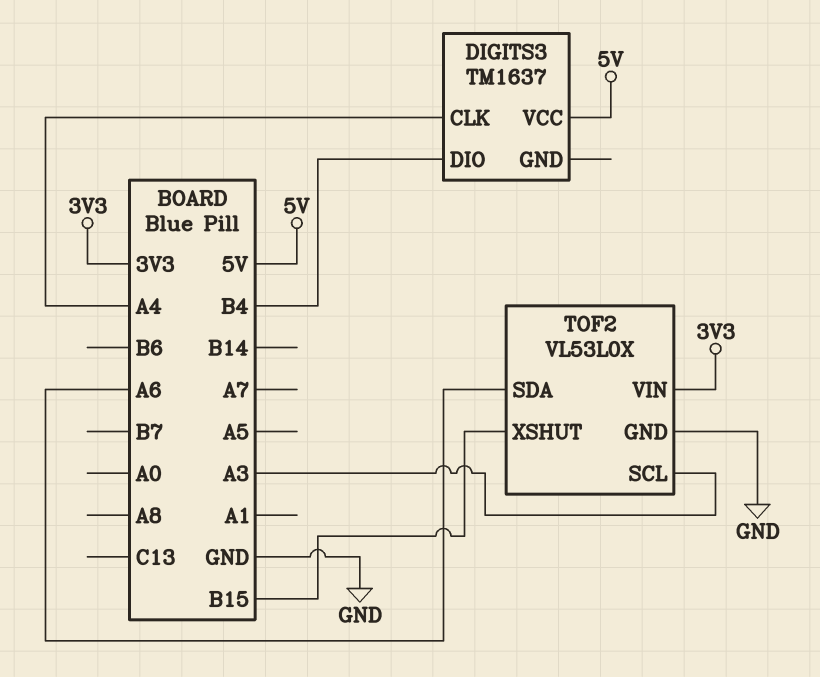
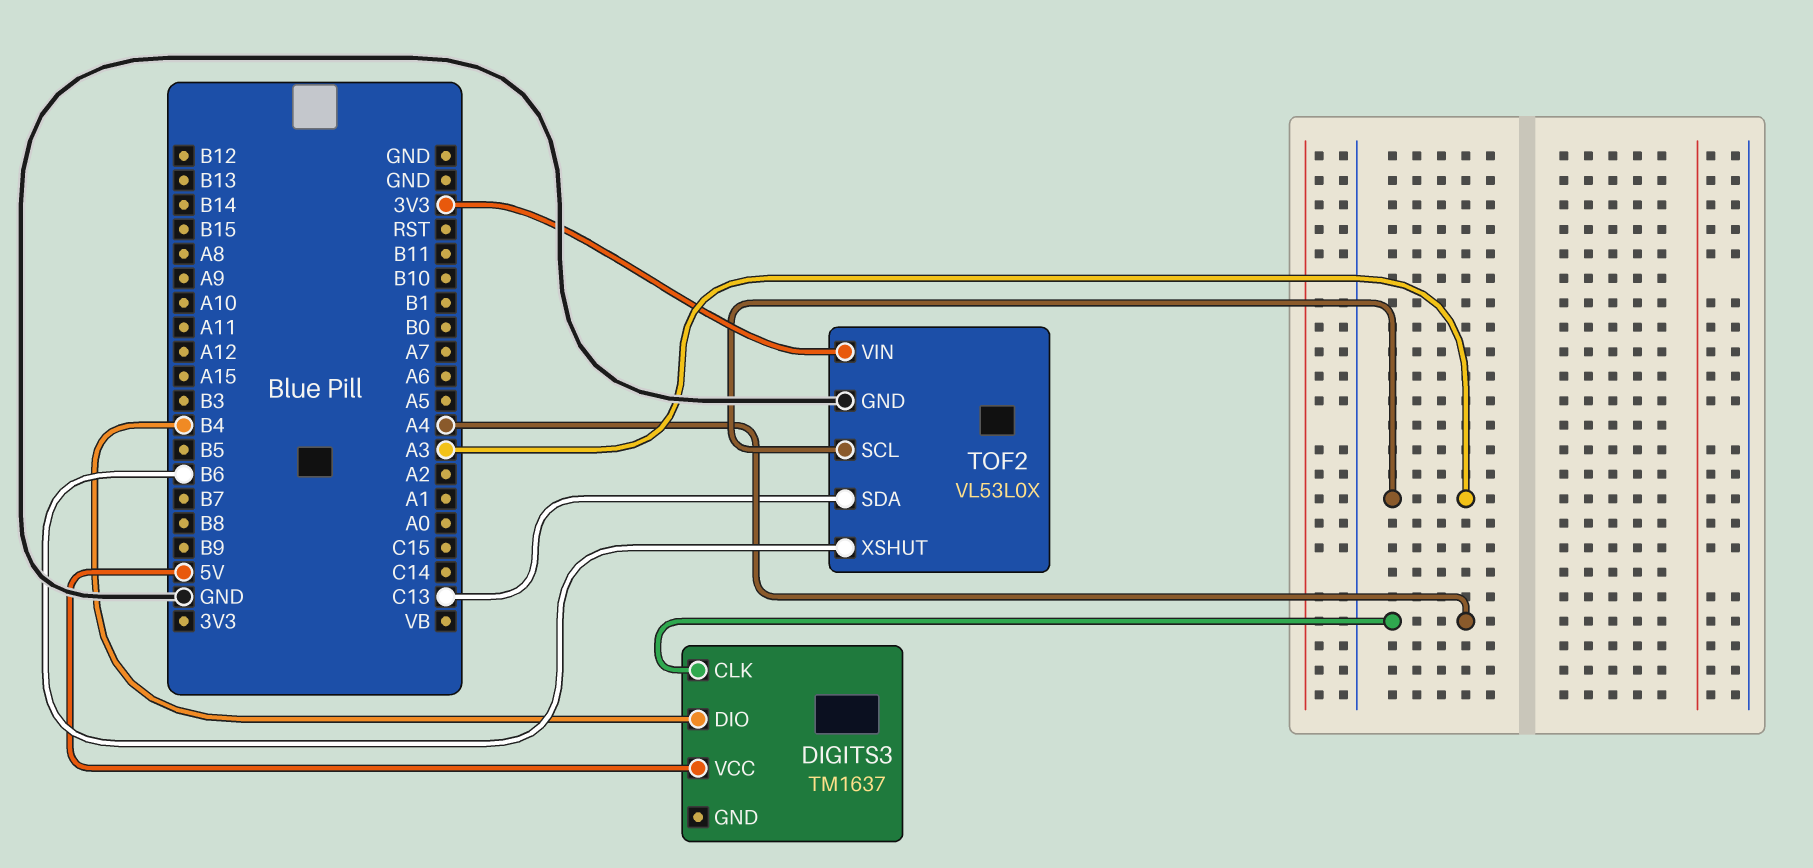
TOF2 pin SDA: A6 -> C13
TOF2 pin XSHUT: B15 -> B6

